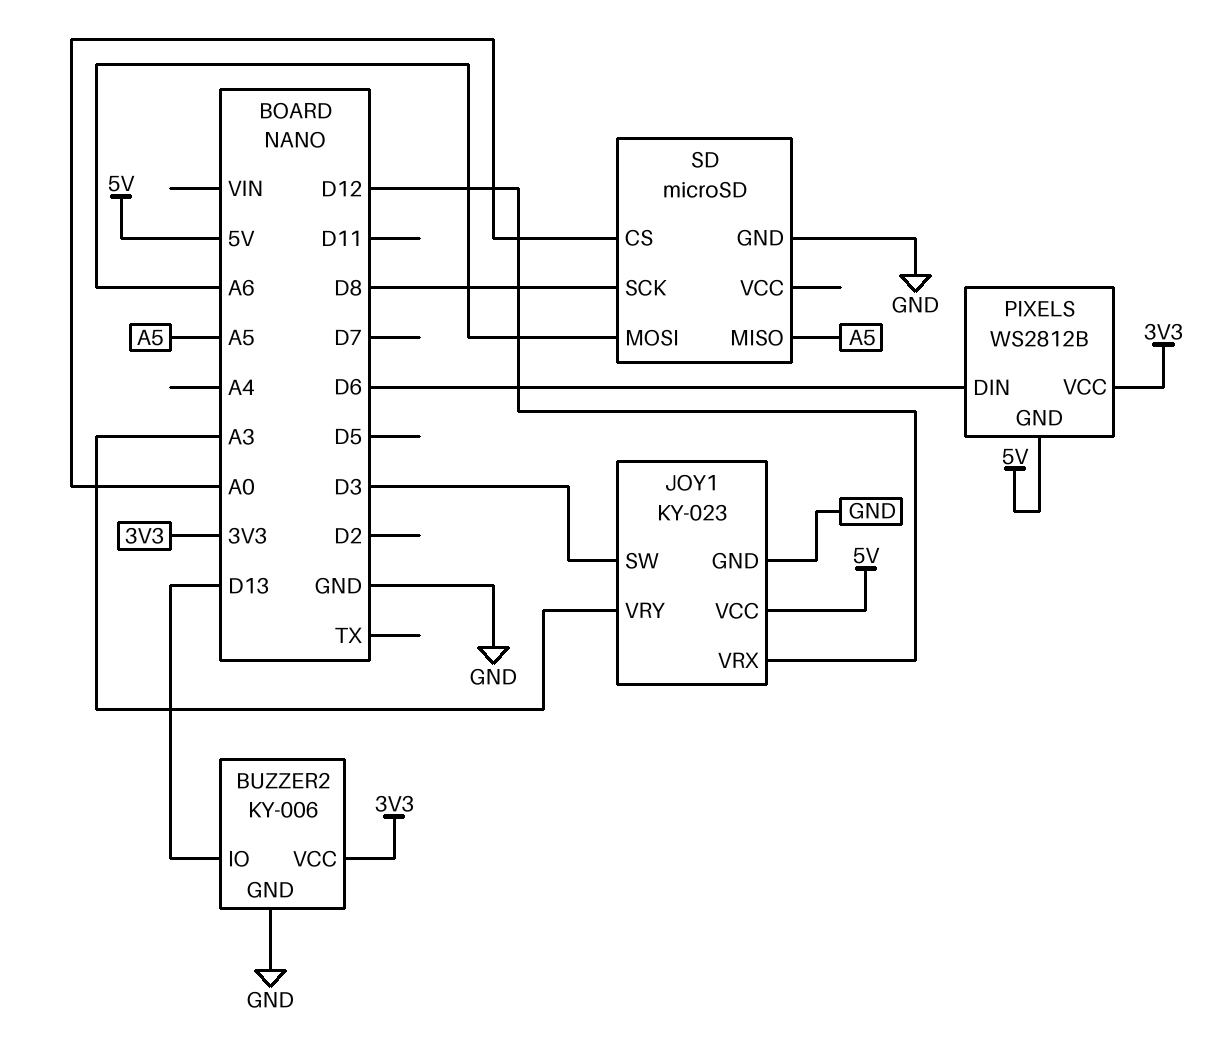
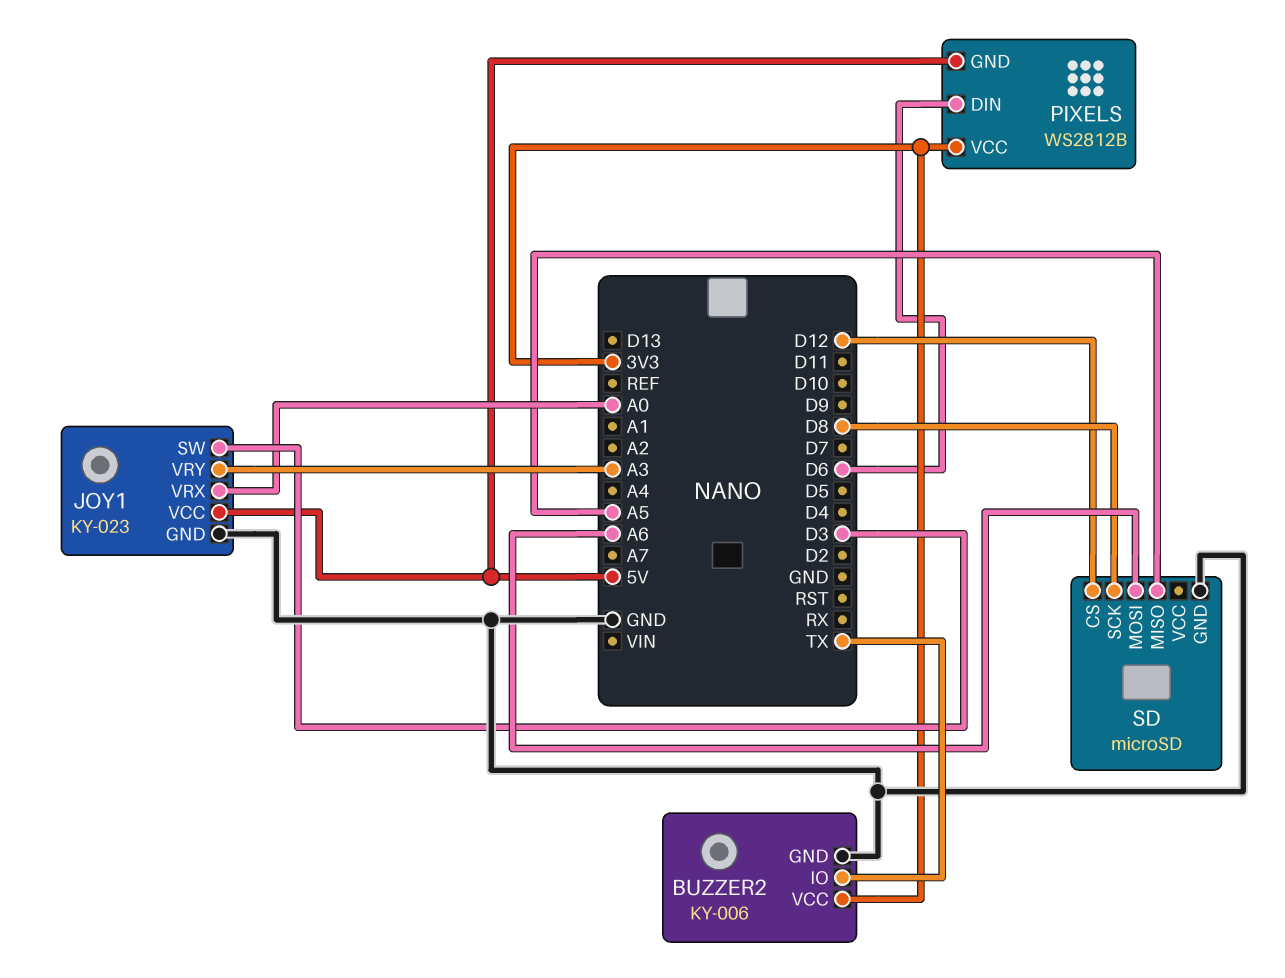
BUZZER2 pin IO: D13 -> TX
JOY1 pin VRX: D12 -> A0
SD pin CS: A0 -> D12

